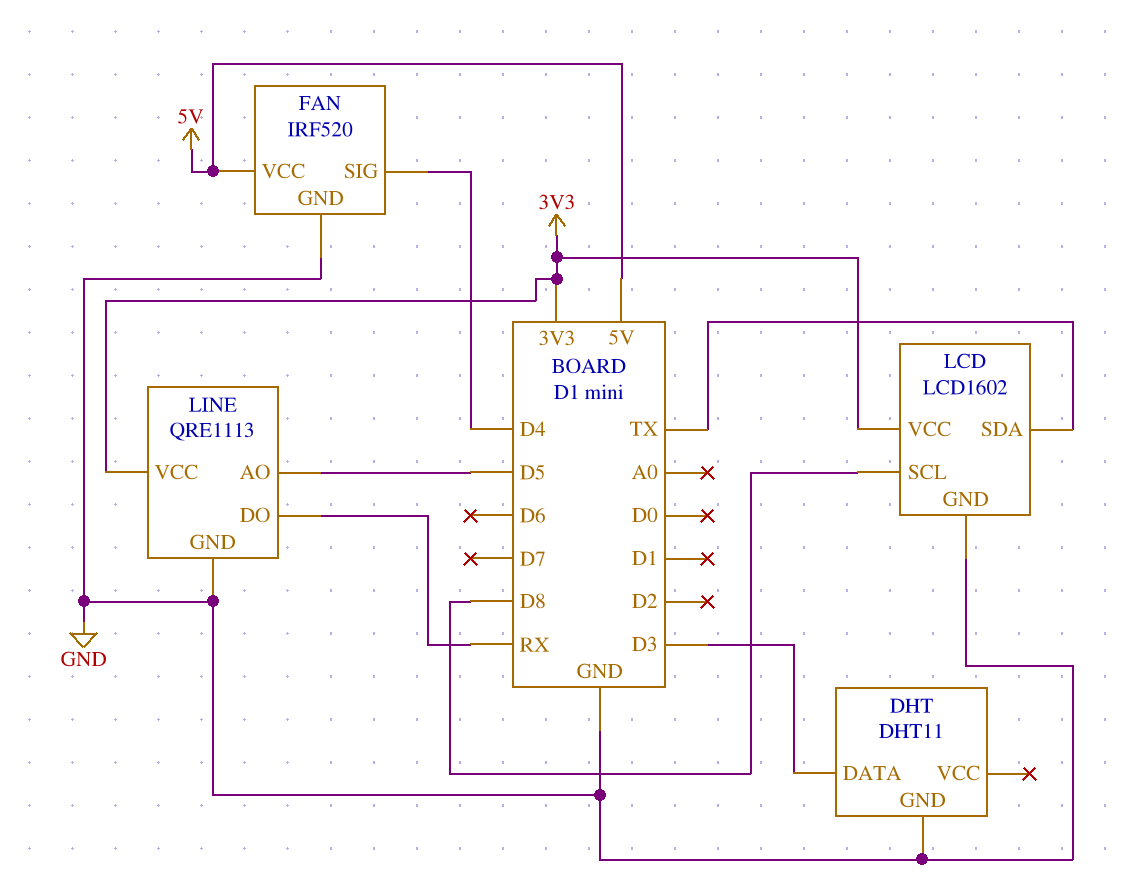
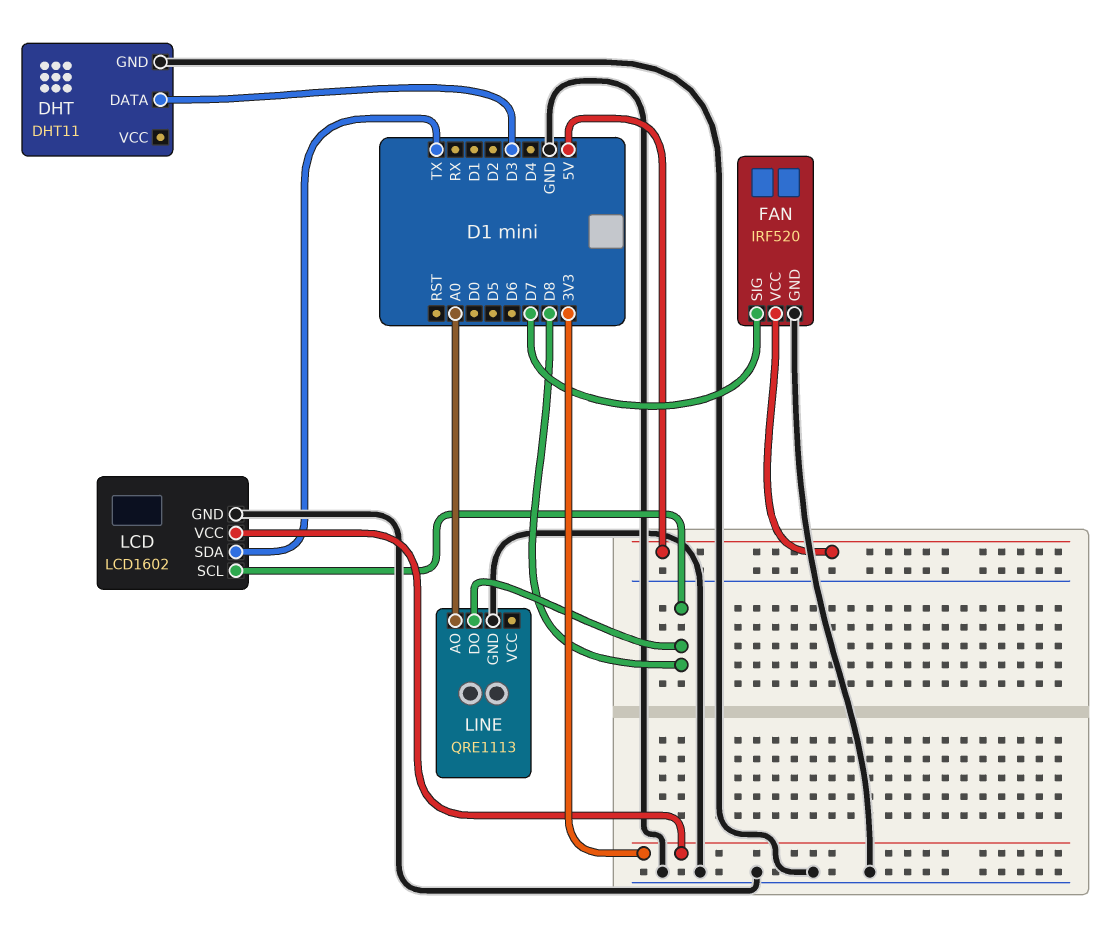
FAN pin SIG: D4 -> D7
LINE pin AO: D5 -> A0
LINE pin DO: RX -> D8
LINE pin VCC: 3V3 -> none

